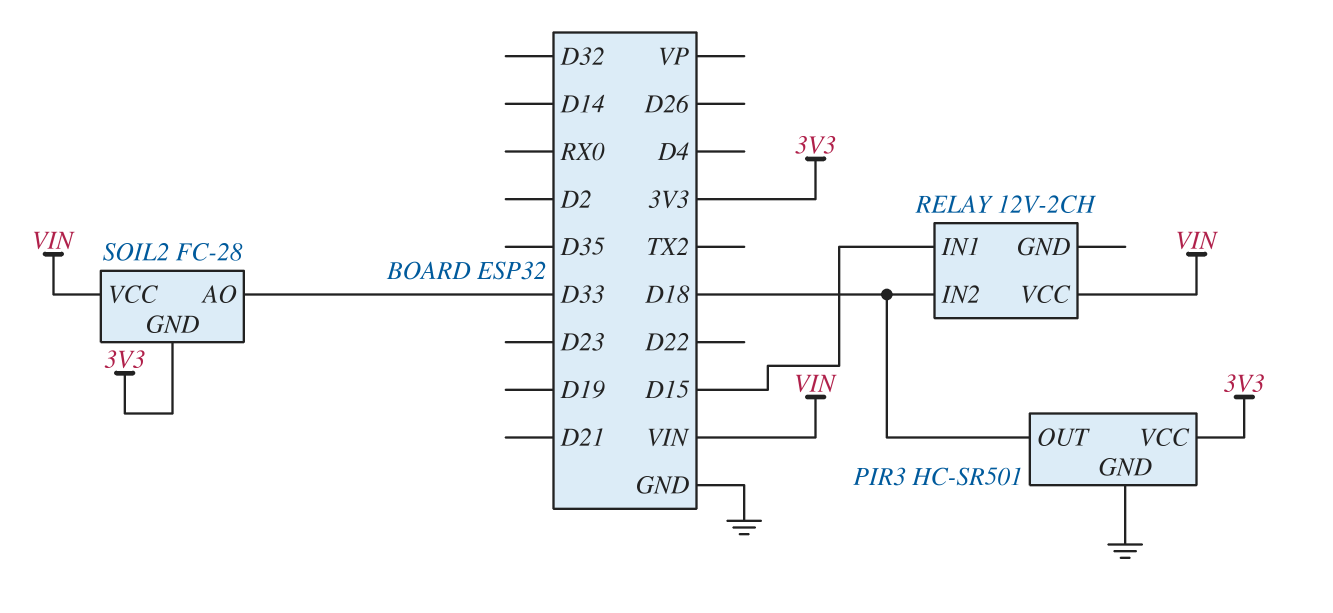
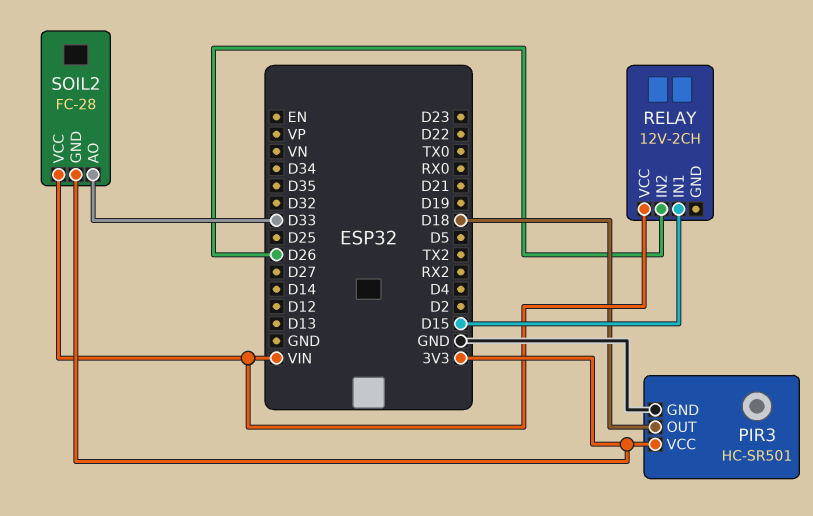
RELAY pin IN2: D18 -> D26

